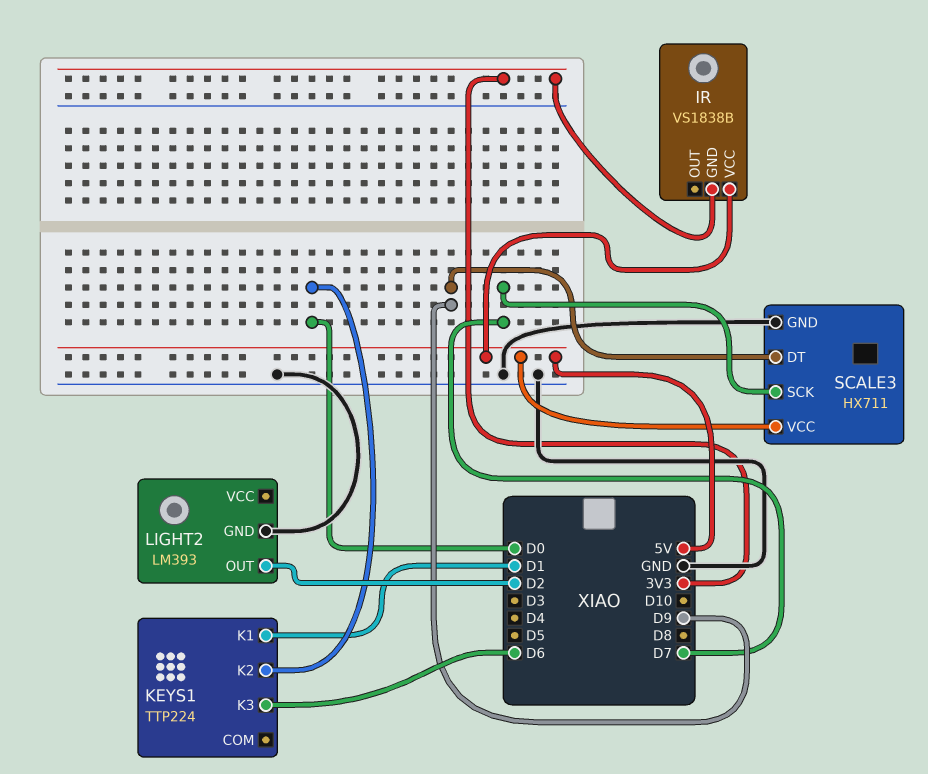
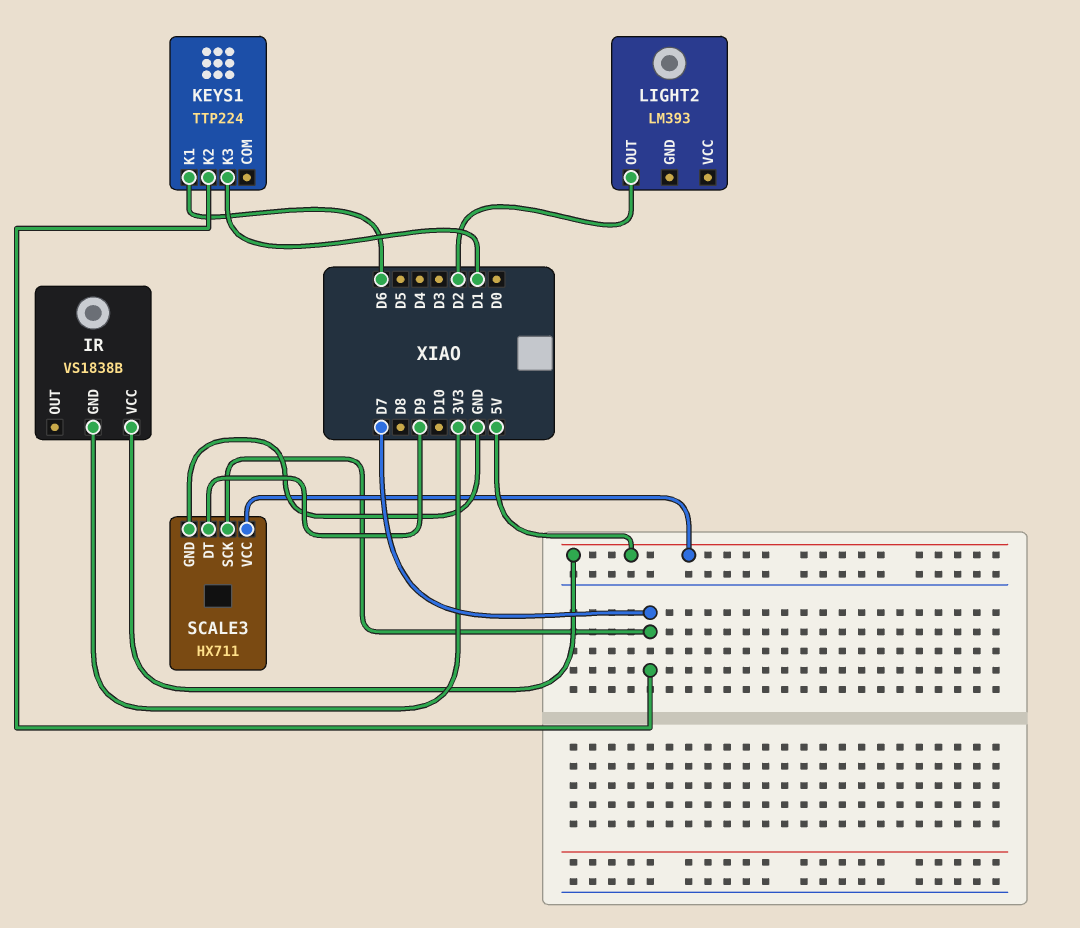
KEYS1 pin K1: D1 -> D6
KEYS1 pin K2: D0 -> D7
KEYS1 pin K3: D6 -> D1
LIGHT2 pin GND: GND -> none

